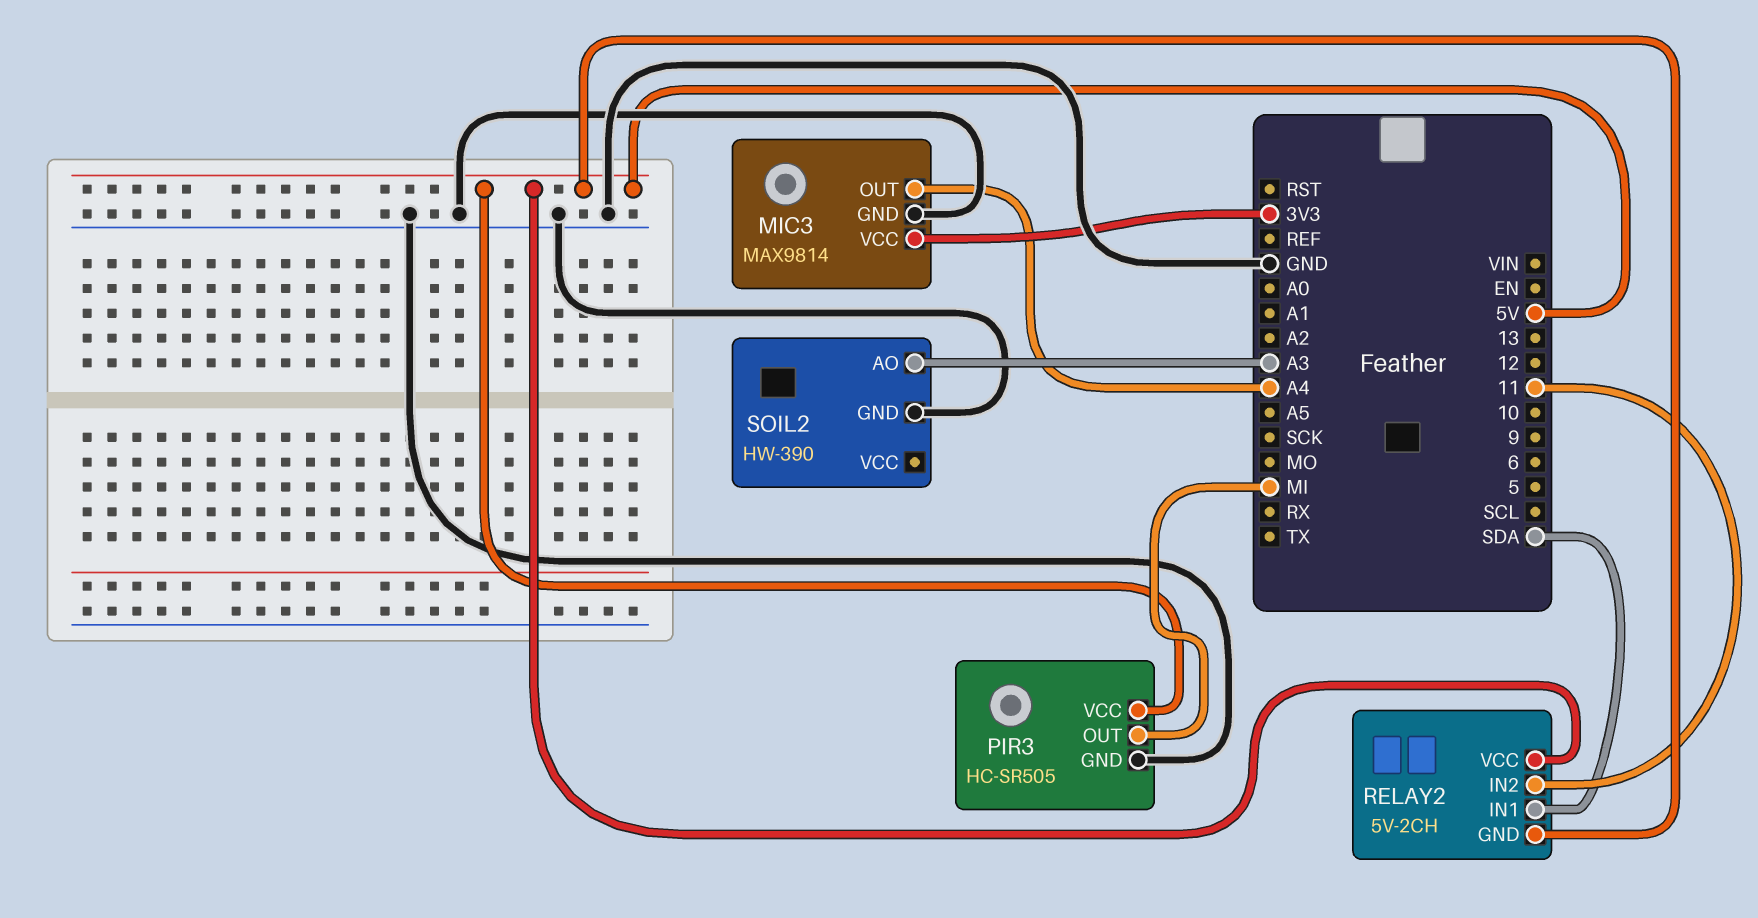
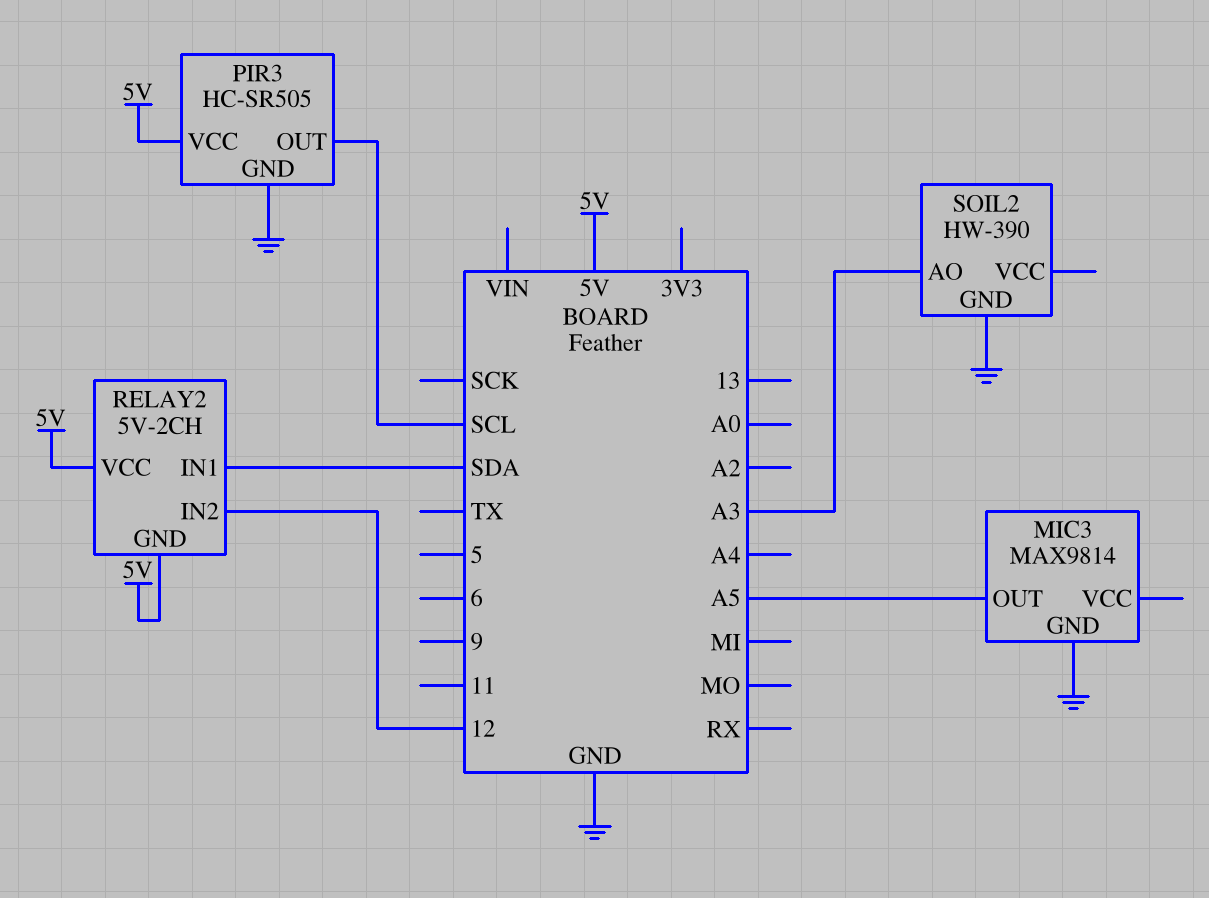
MIC3 pin OUT: A4 -> A5
MIC3 pin VCC: 3V3 -> none
PIR3 pin OUT: MI -> SCL
RELAY2 pin IN2: 11 -> 12

